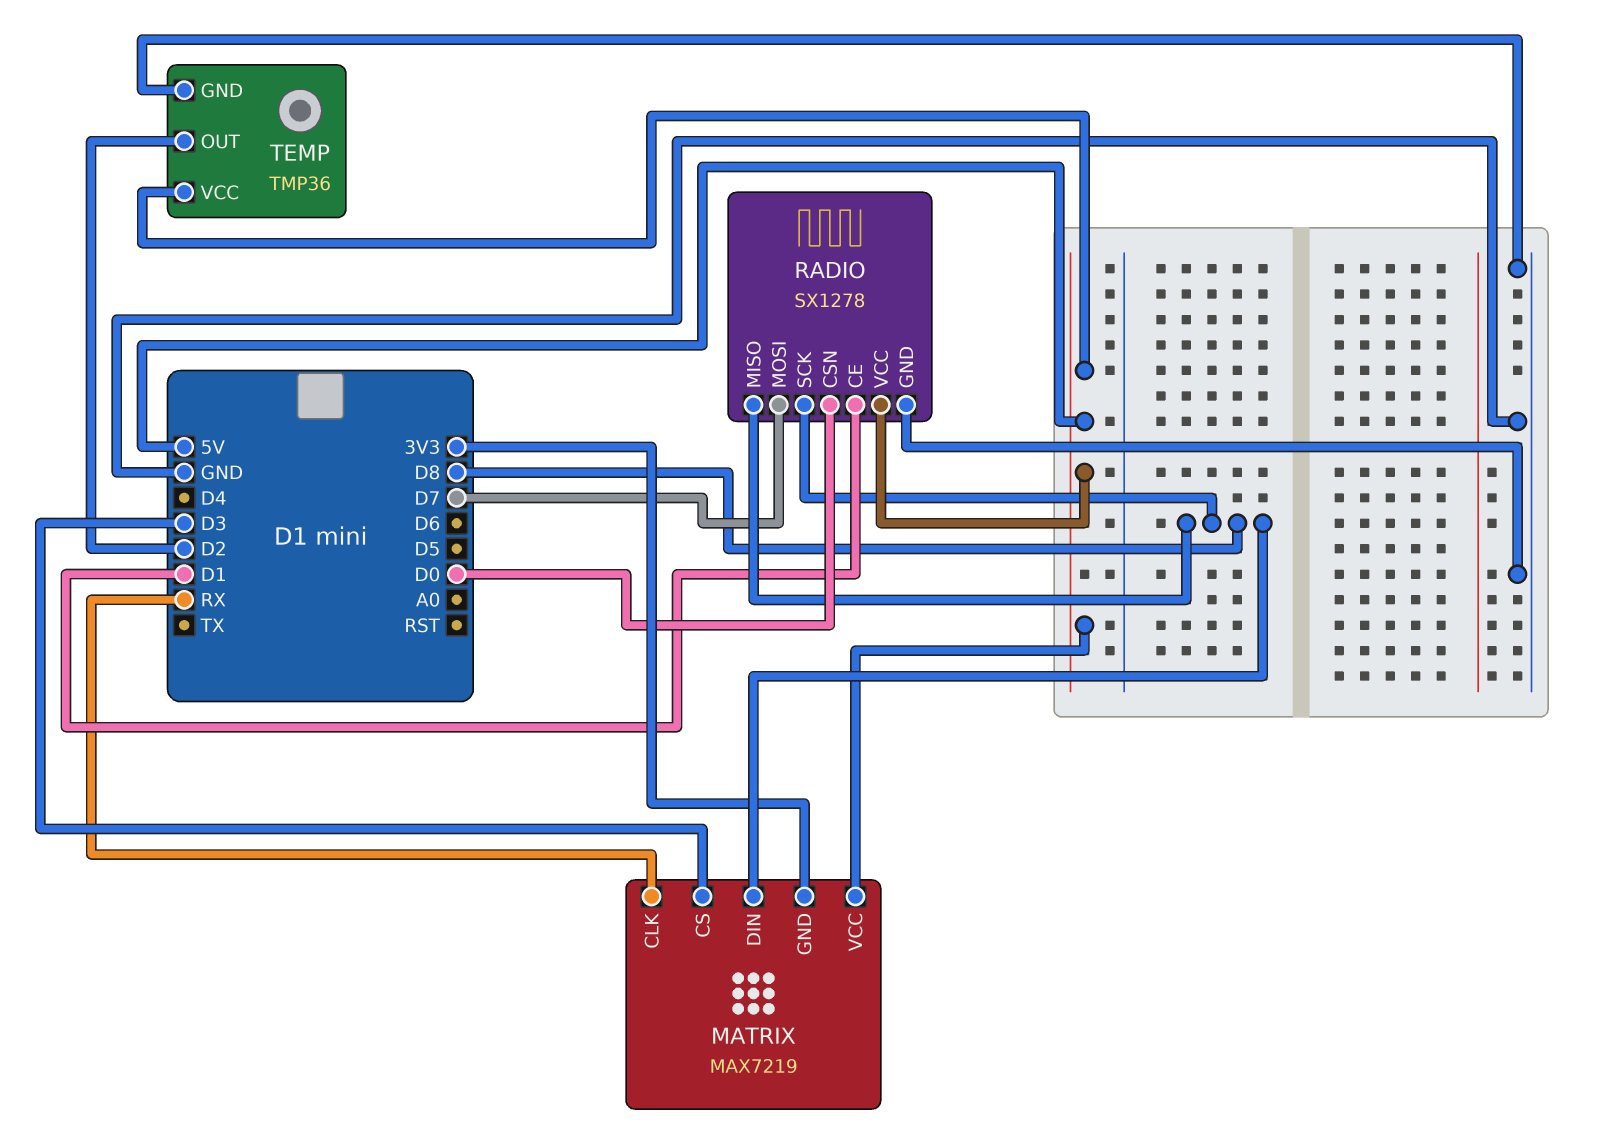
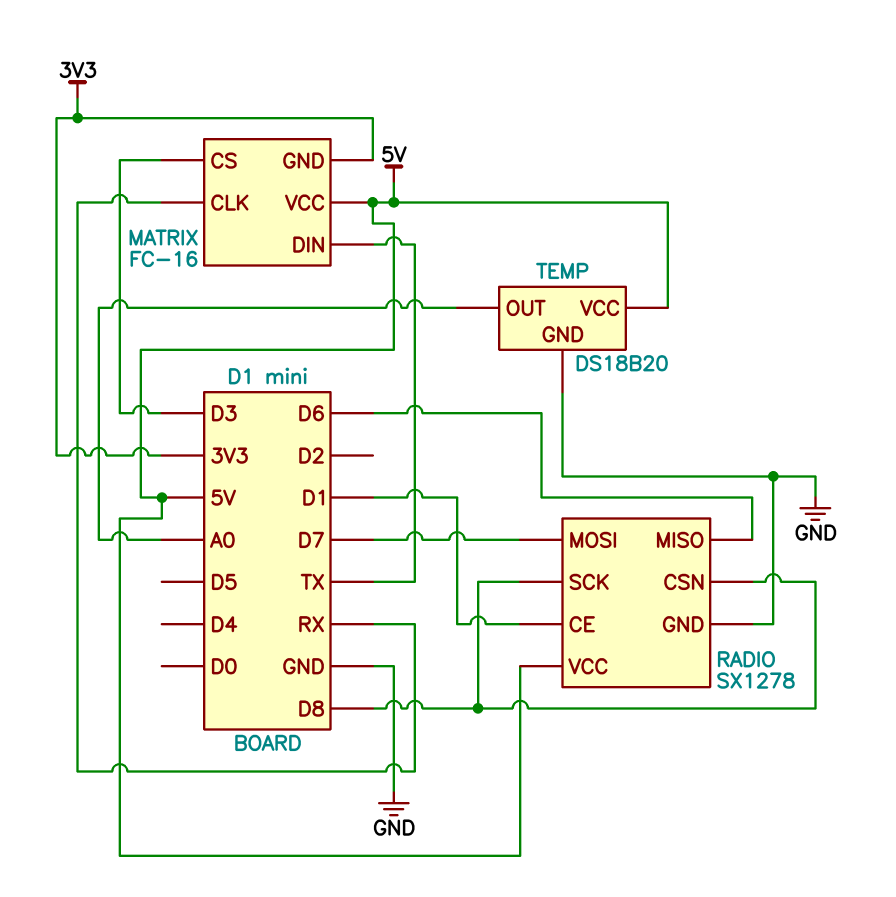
MATRIX: MAX7219 -> FC-16
MATRIX pin DIN: D8 -> TX
RADIO pin CSN: D0 -> D8
RADIO pin MISO: D8 -> D6
TEMP: TMP36 -> DS18B20
TEMP pin OUT: D2 -> A0

